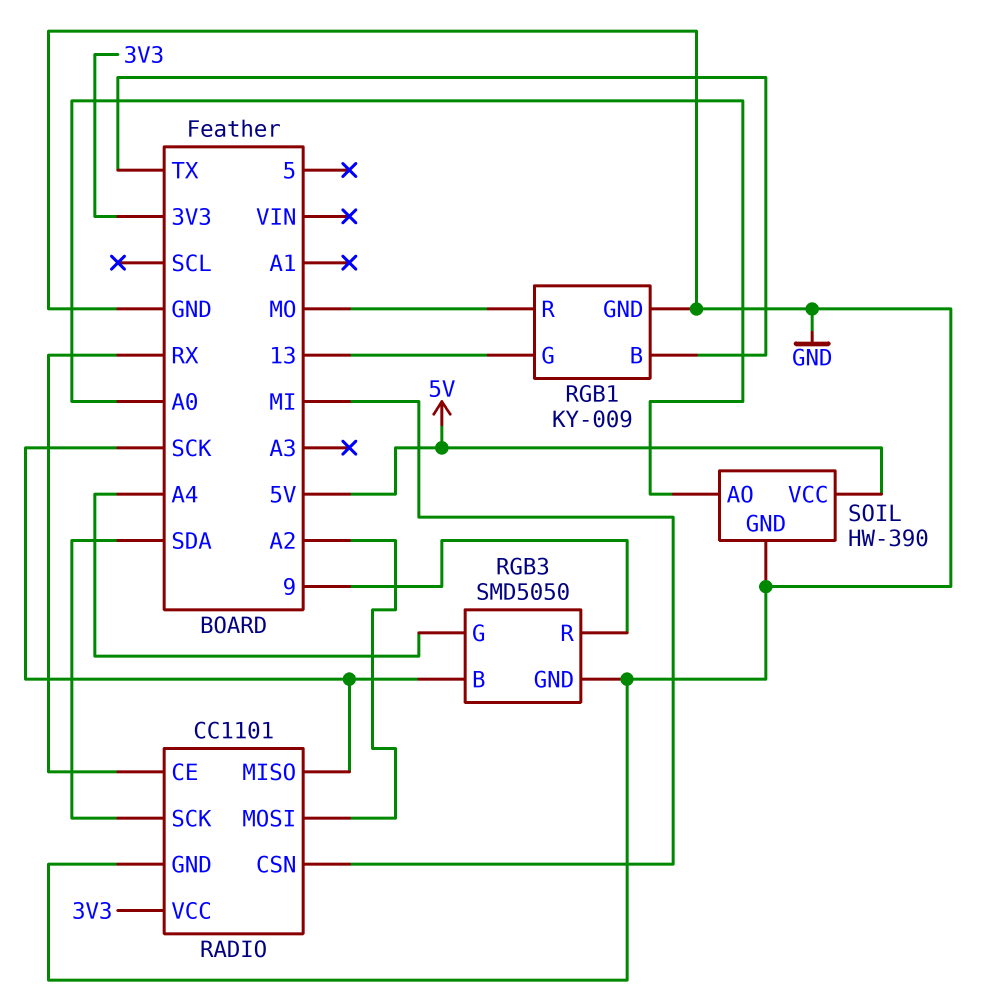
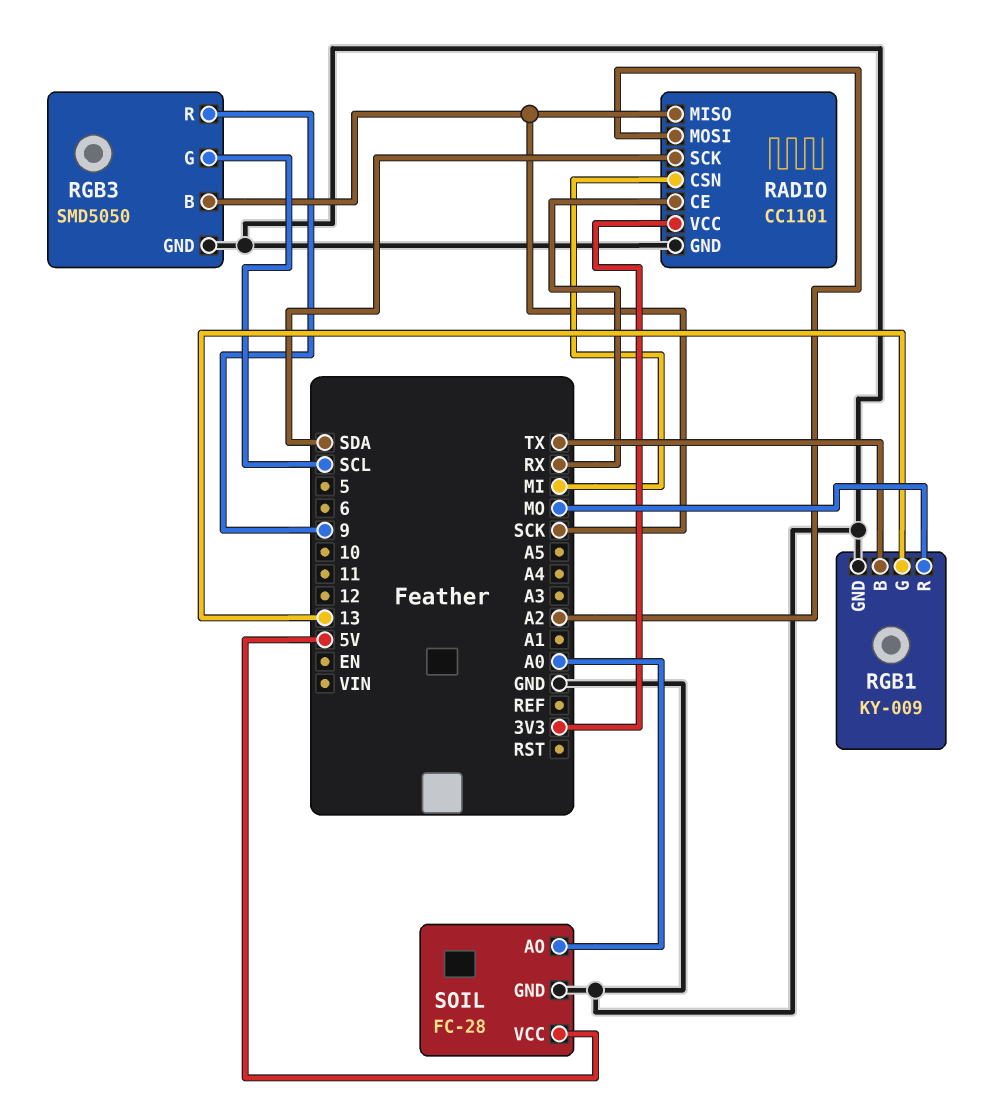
RGB3 pin G: A4 -> SCL
SOIL: HW-390 -> FC-28

